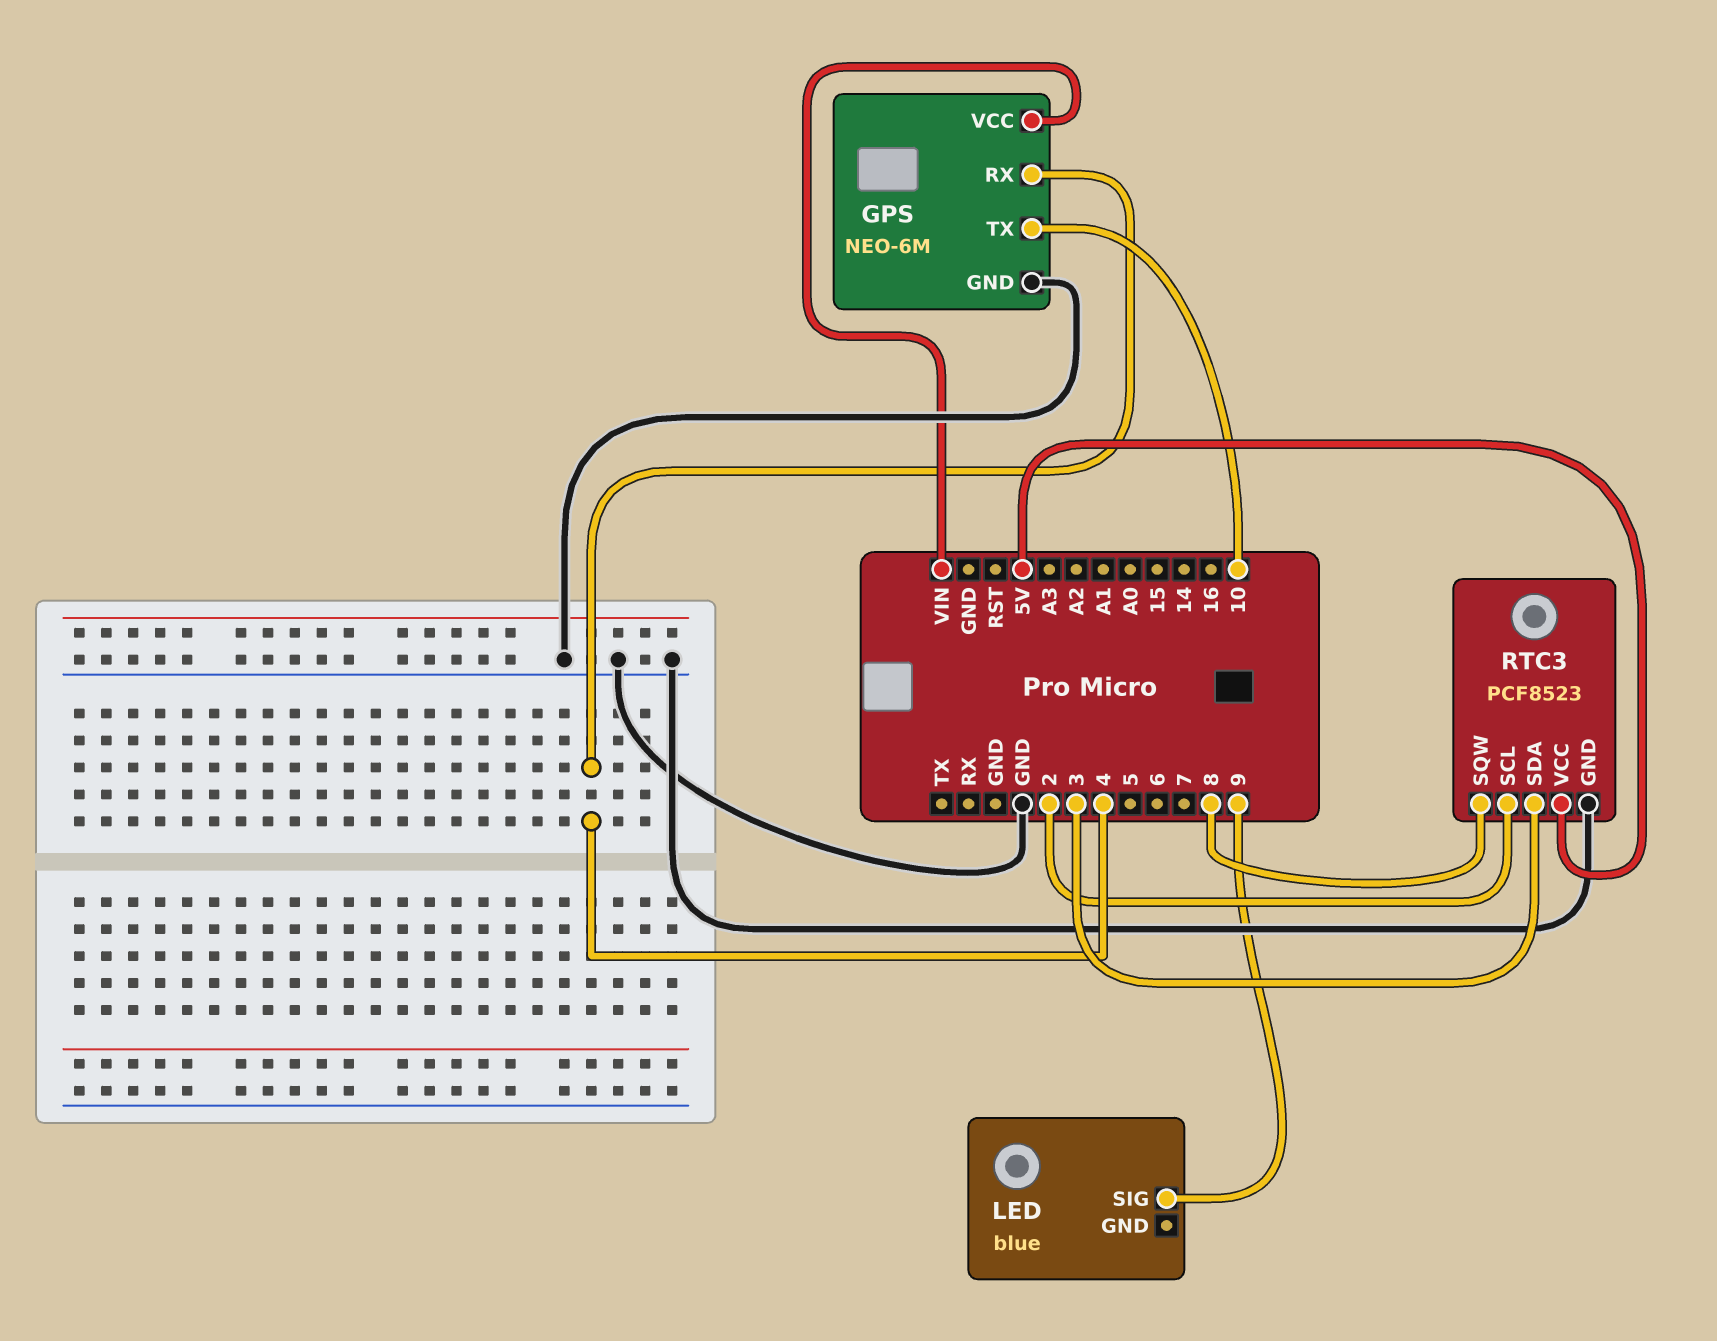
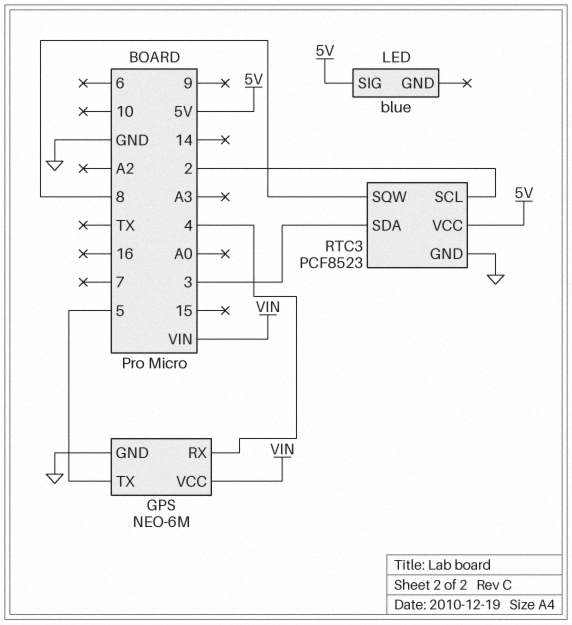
GPS pin TX: 10 -> 5
LED pin SIG: 9 -> 5V

